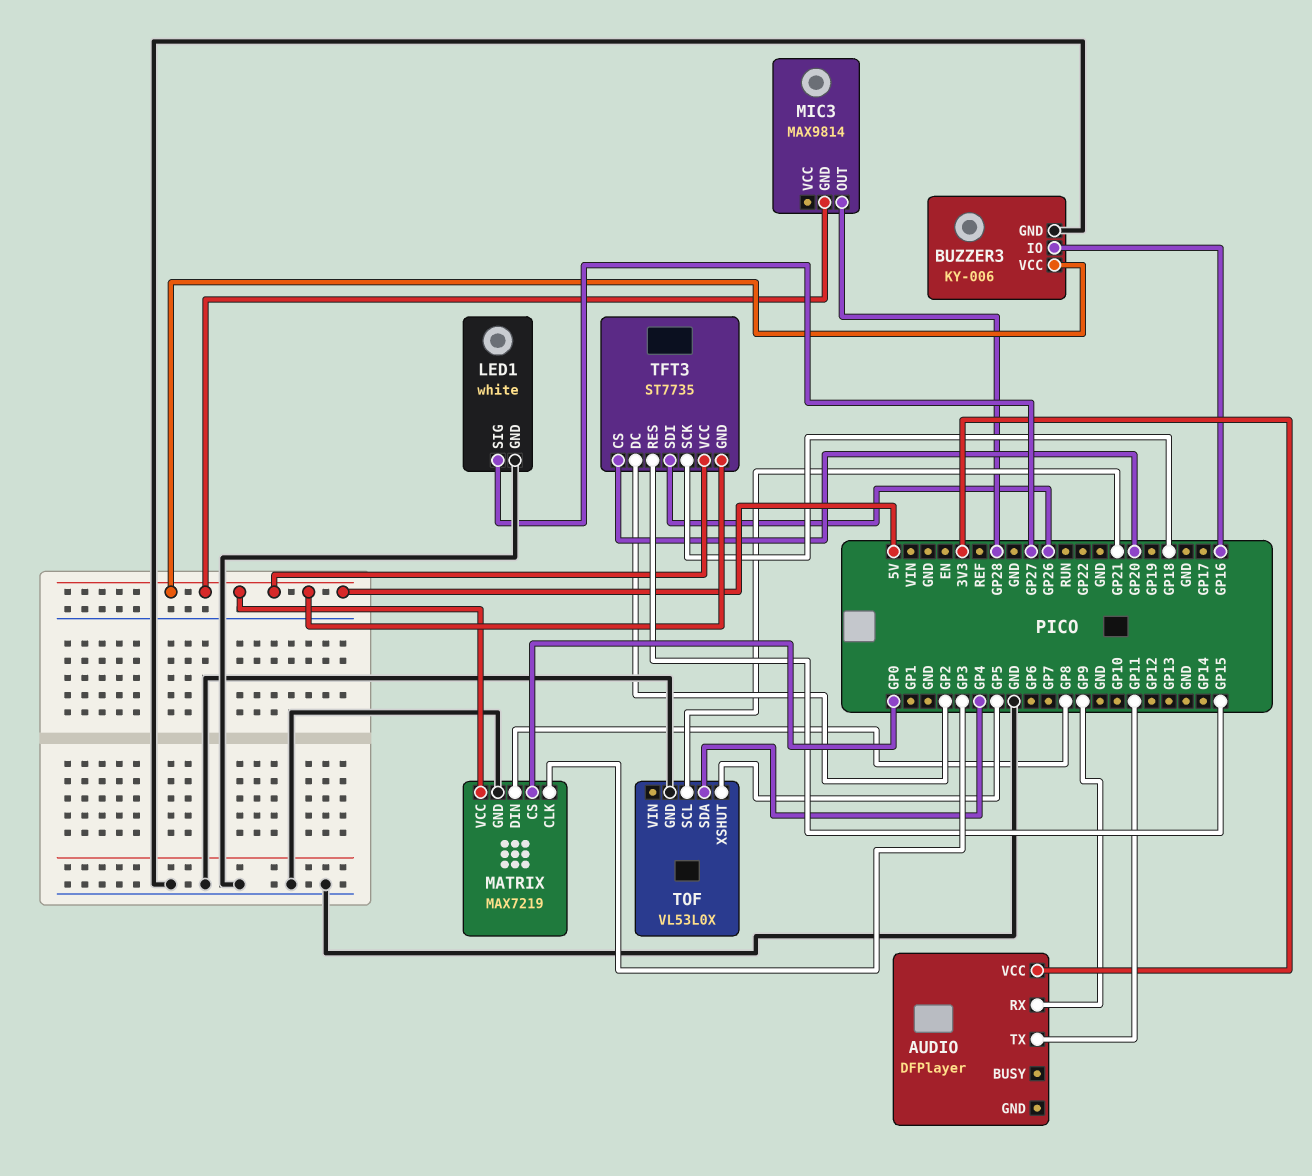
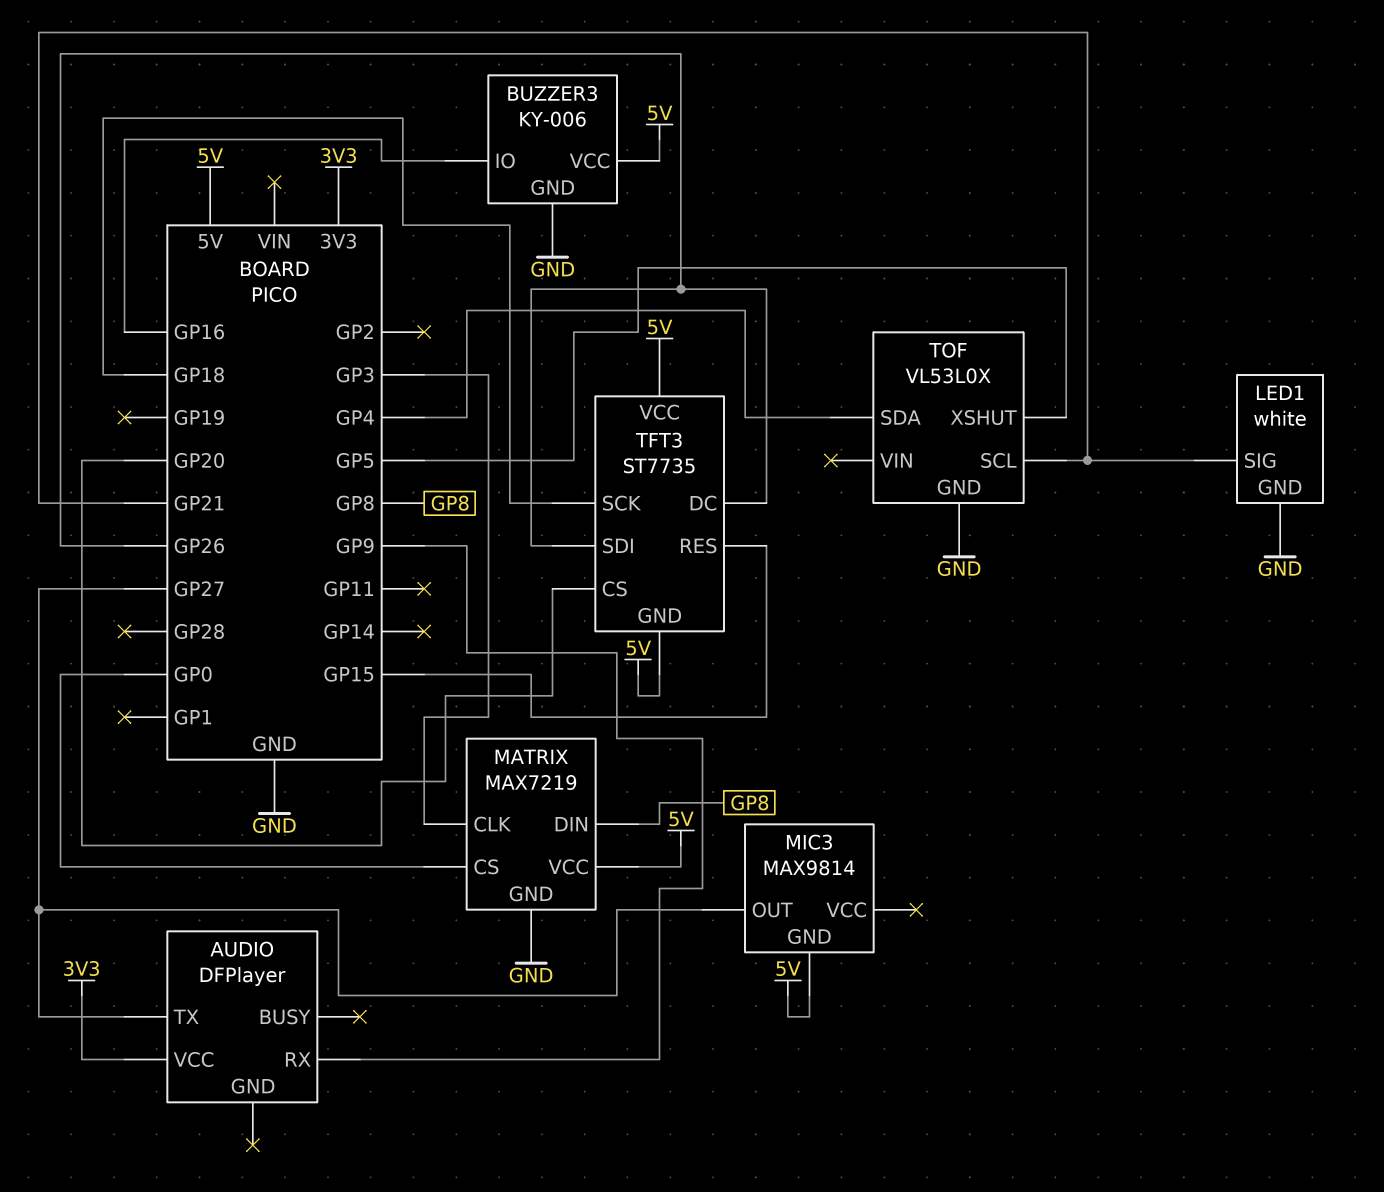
AUDIO pin TX: GP11 -> GP27
LED1 pin SIG: GP27 -> GP21
MIC3 pin OUT: GP28 -> GP27
TFT3 pin DC: GP2 -> GP26

